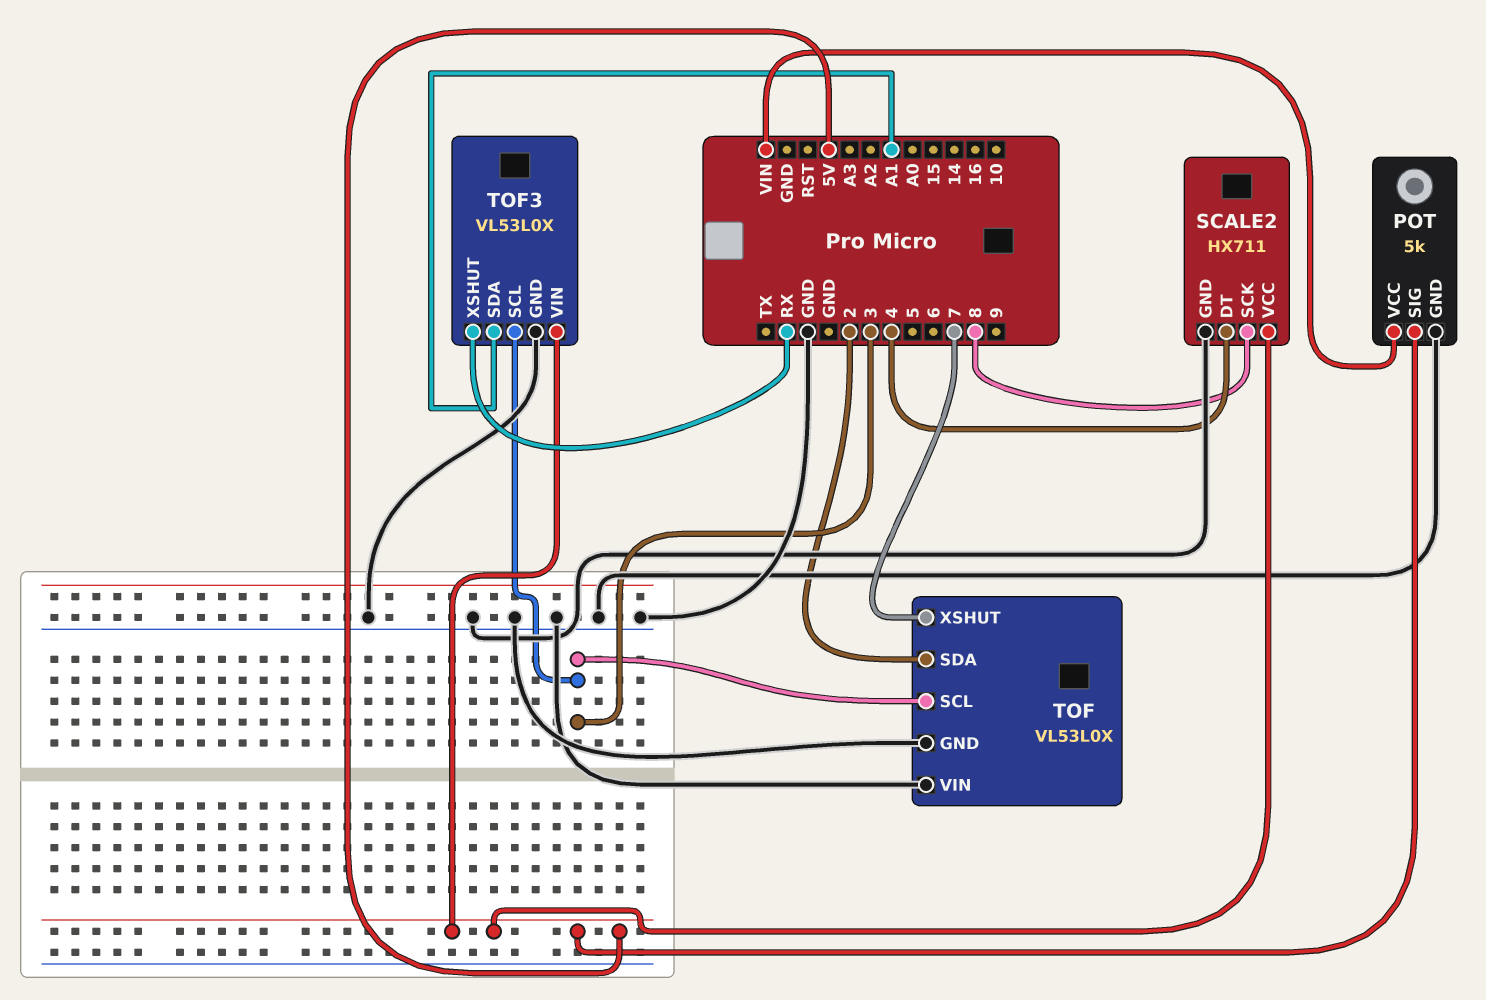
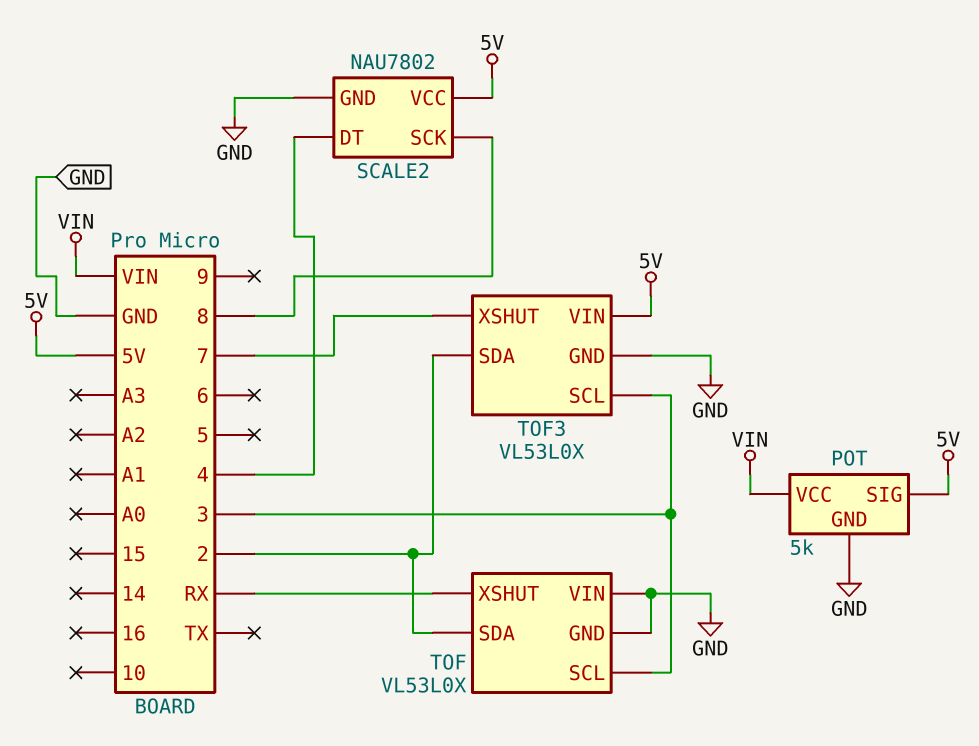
SCALE2: HX711 -> NAU7802
TOF pin XSHUT: 7 -> RX
TOF3 pin SDA: A1 -> 2
TOF3 pin XSHUT: RX -> 7

